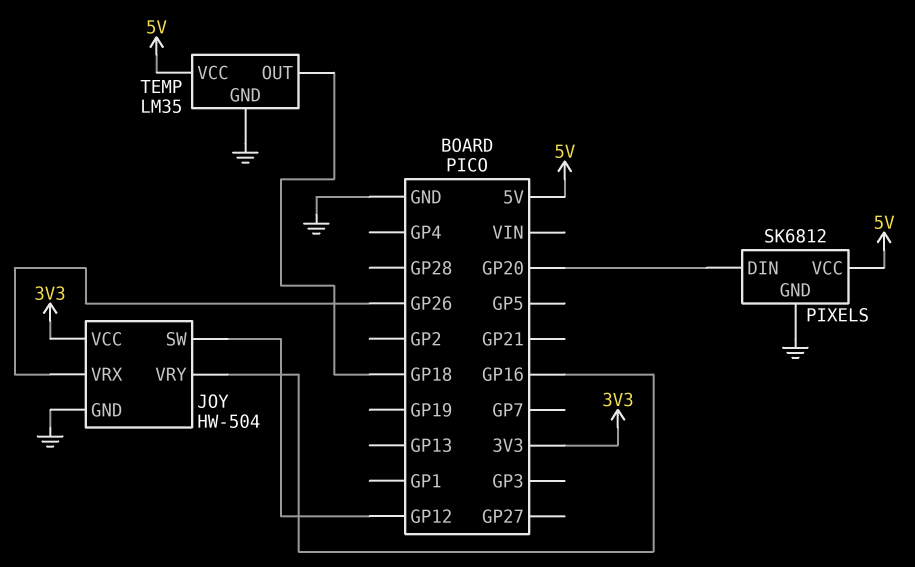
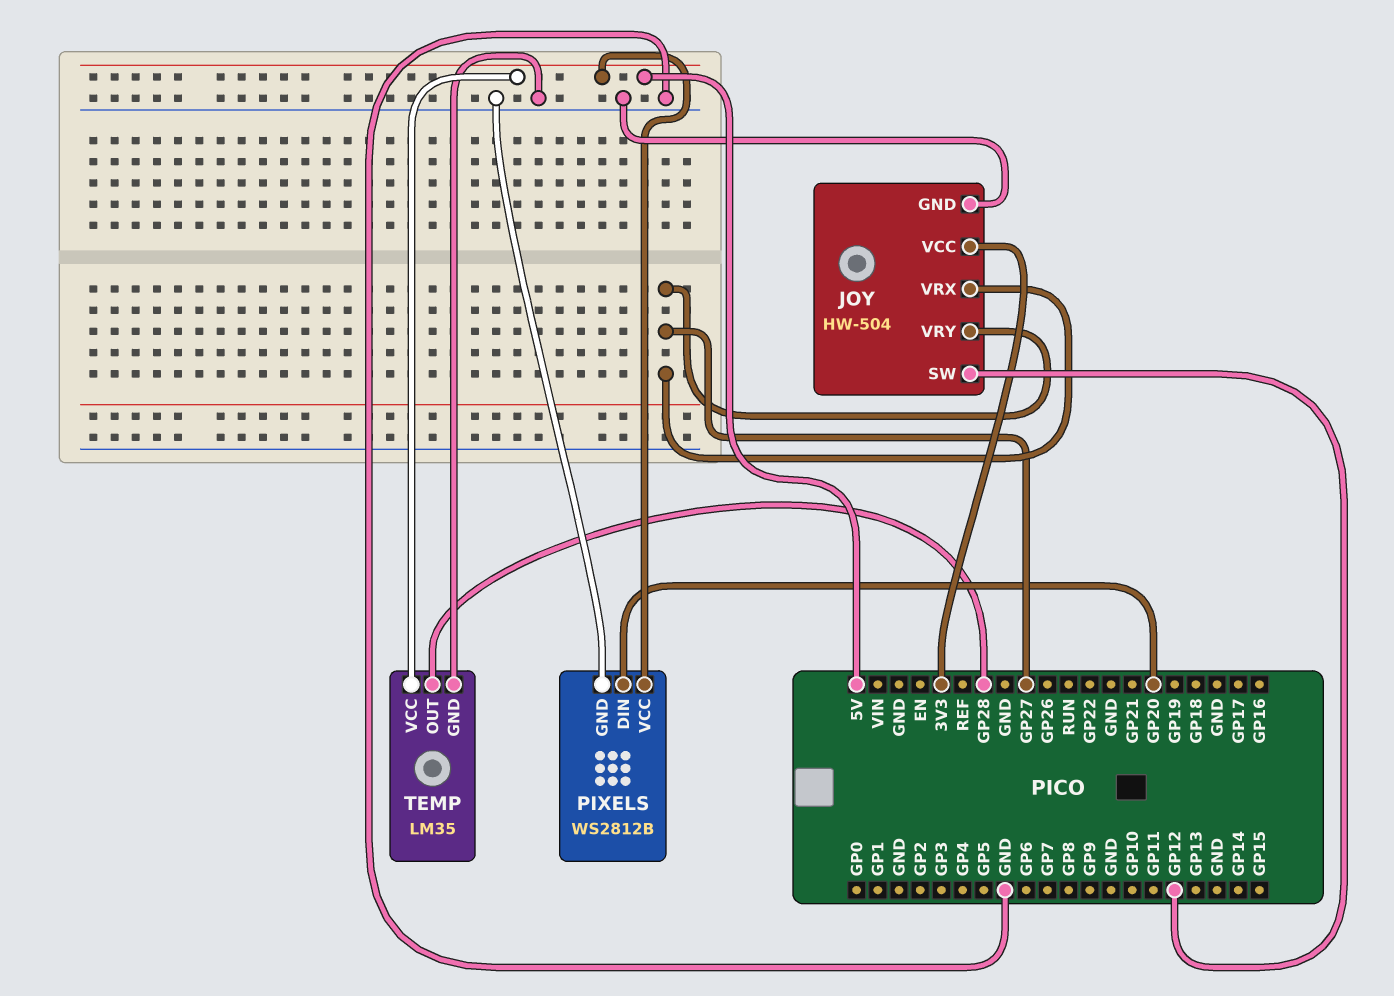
JOY pin VRX: GP26 -> GP27
JOY pin VRY: GP16 -> GP27
PIXELS: SK6812 -> WS2812B
TEMP pin OUT: GP18 -> GP28

